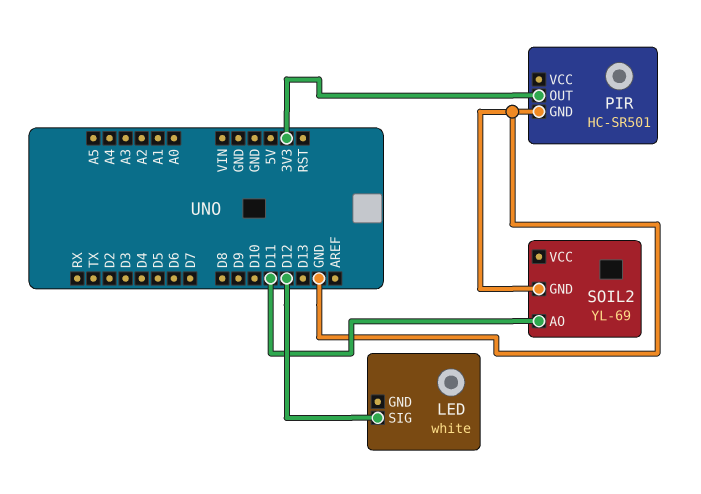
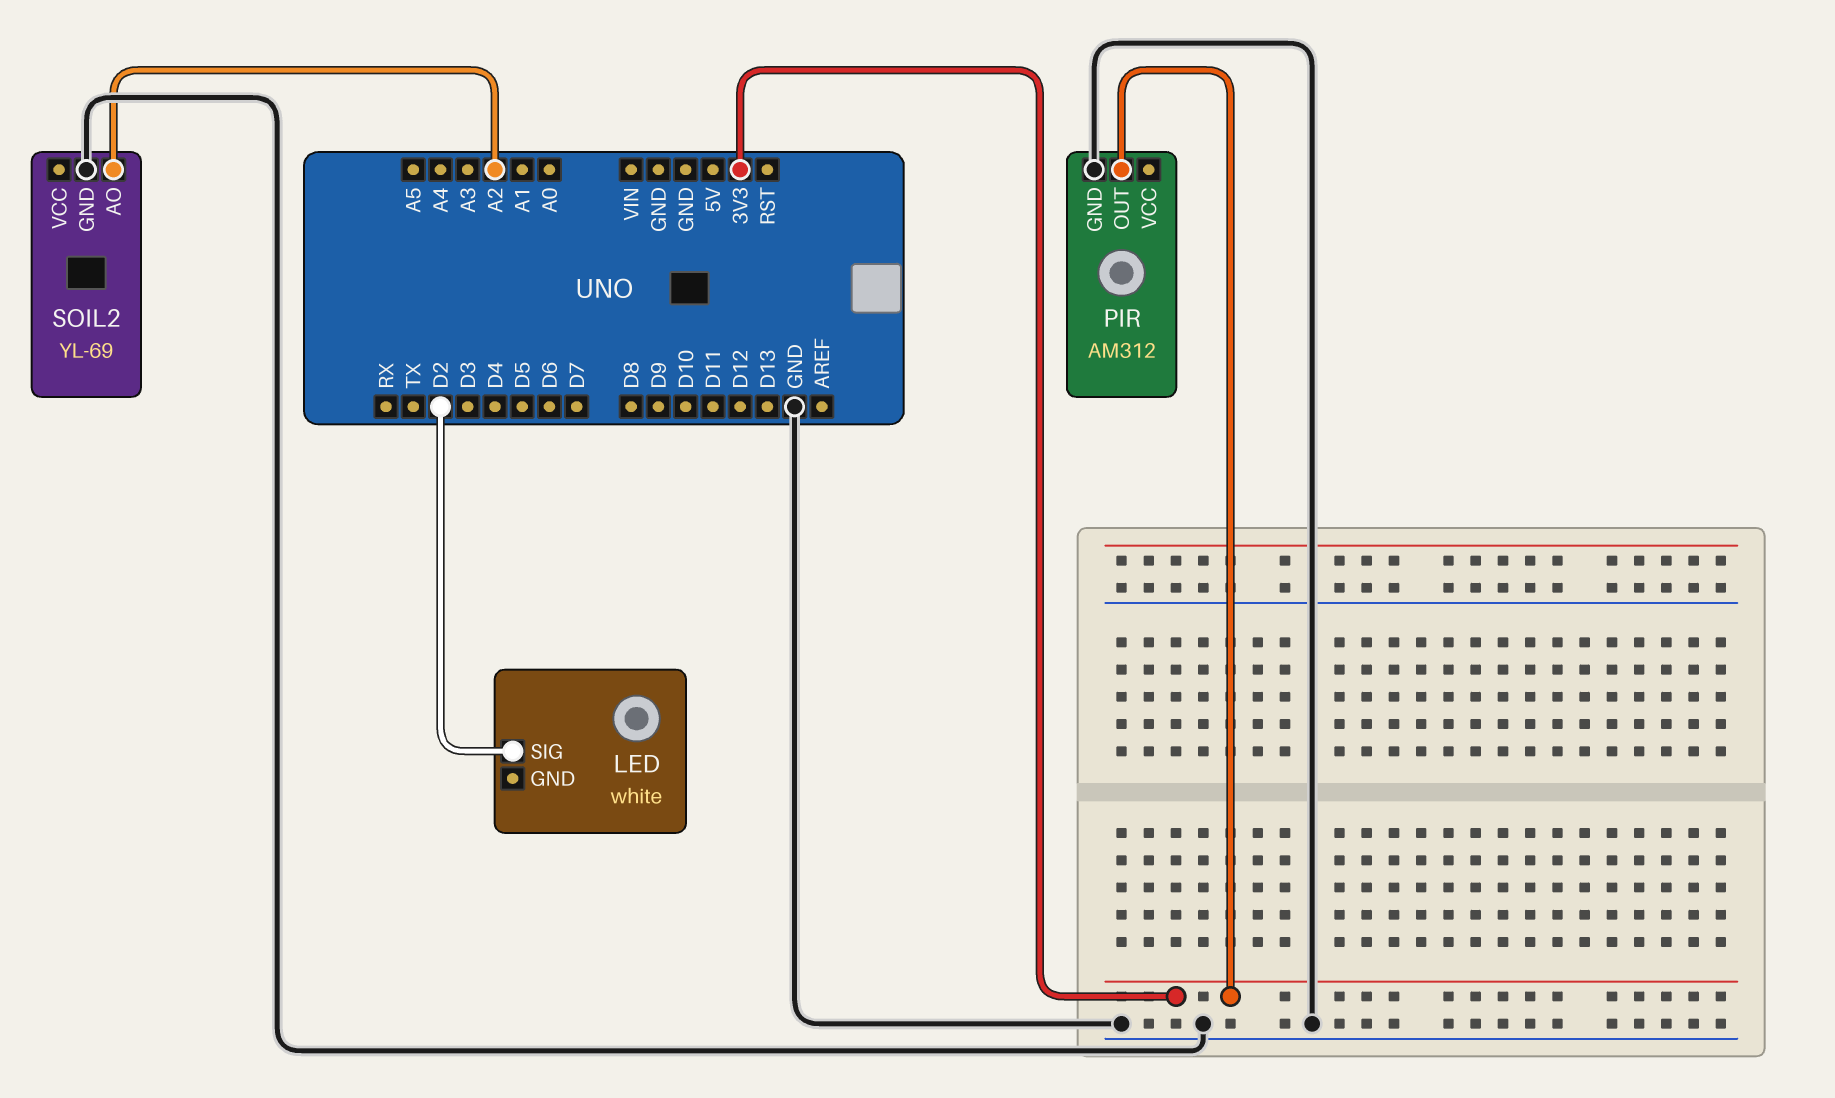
LED pin SIG: D12 -> D2
PIR: HC-SR501 -> AM312
SOIL2 pin AO: D11 -> A2

